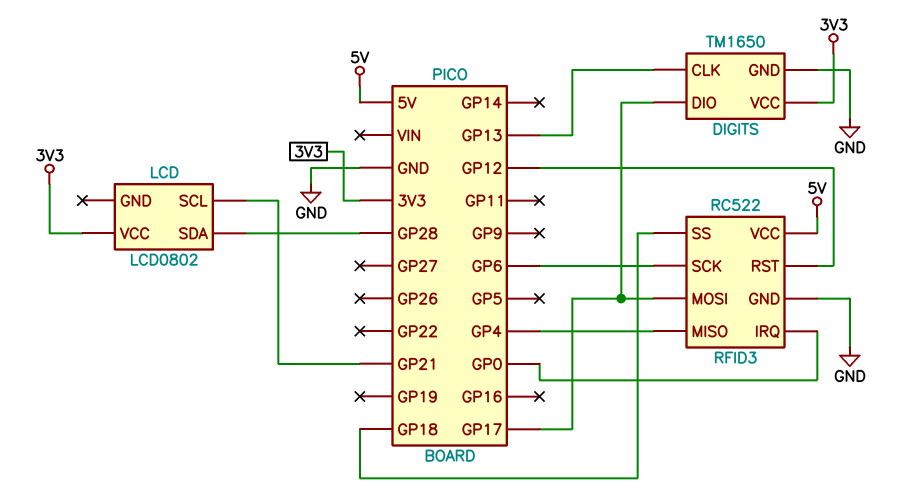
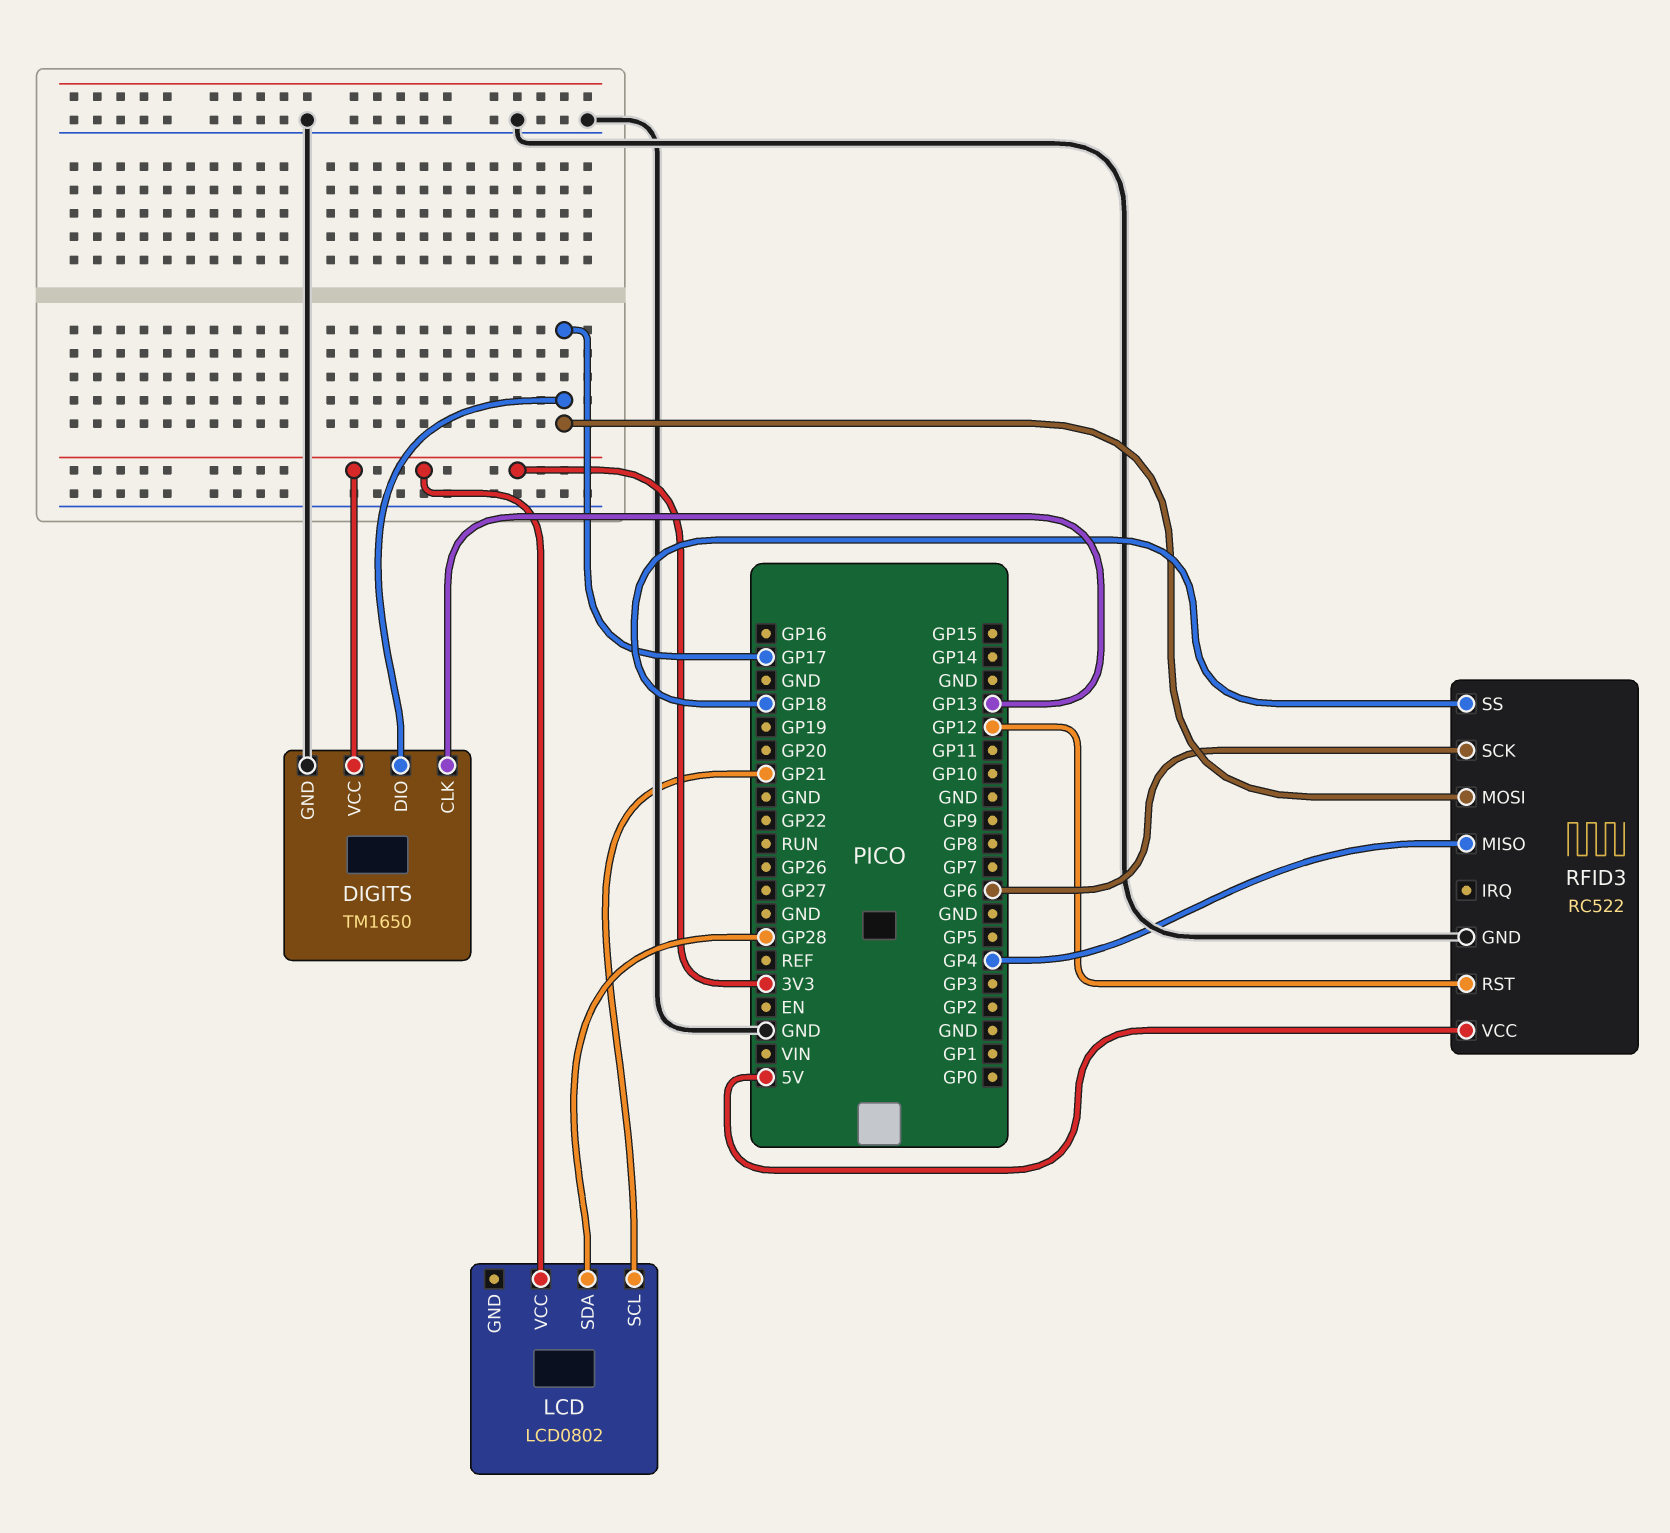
RFID3 pin IRQ: GP0 -> none

